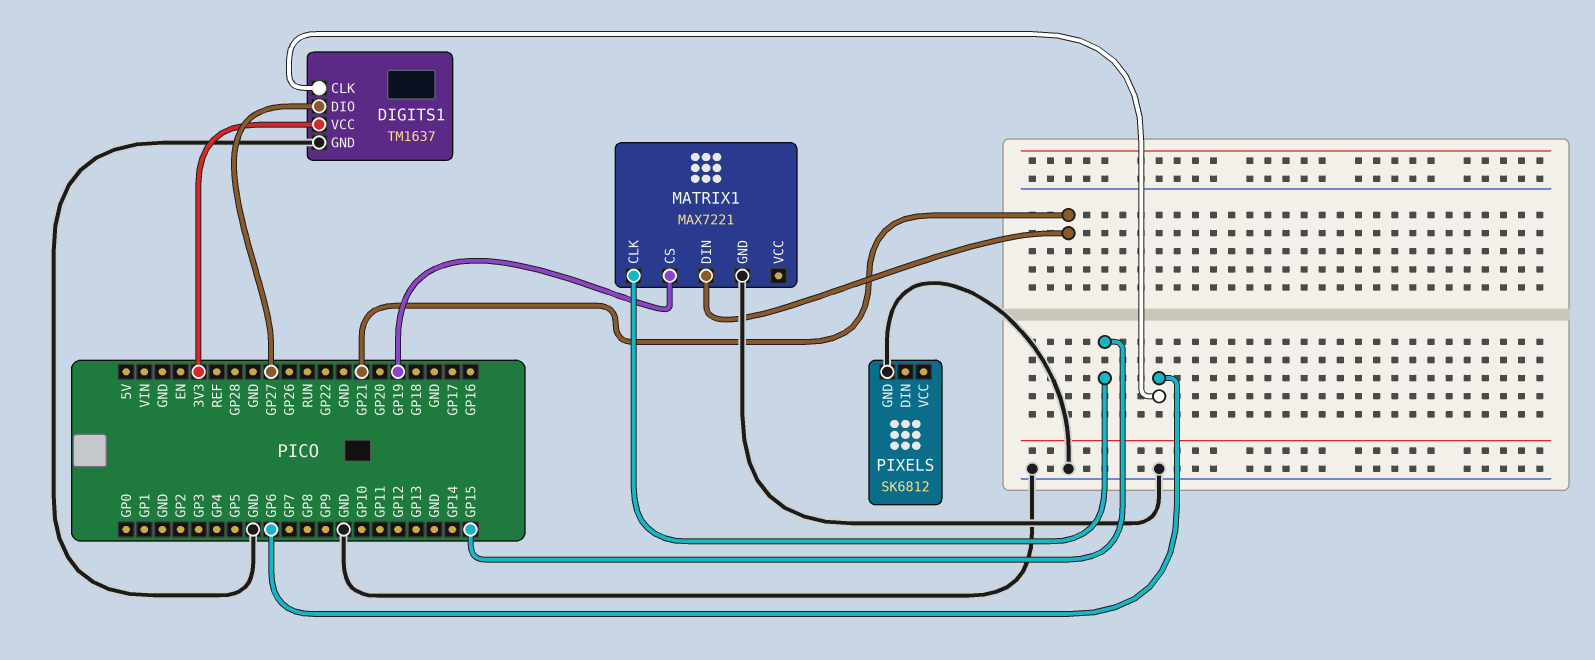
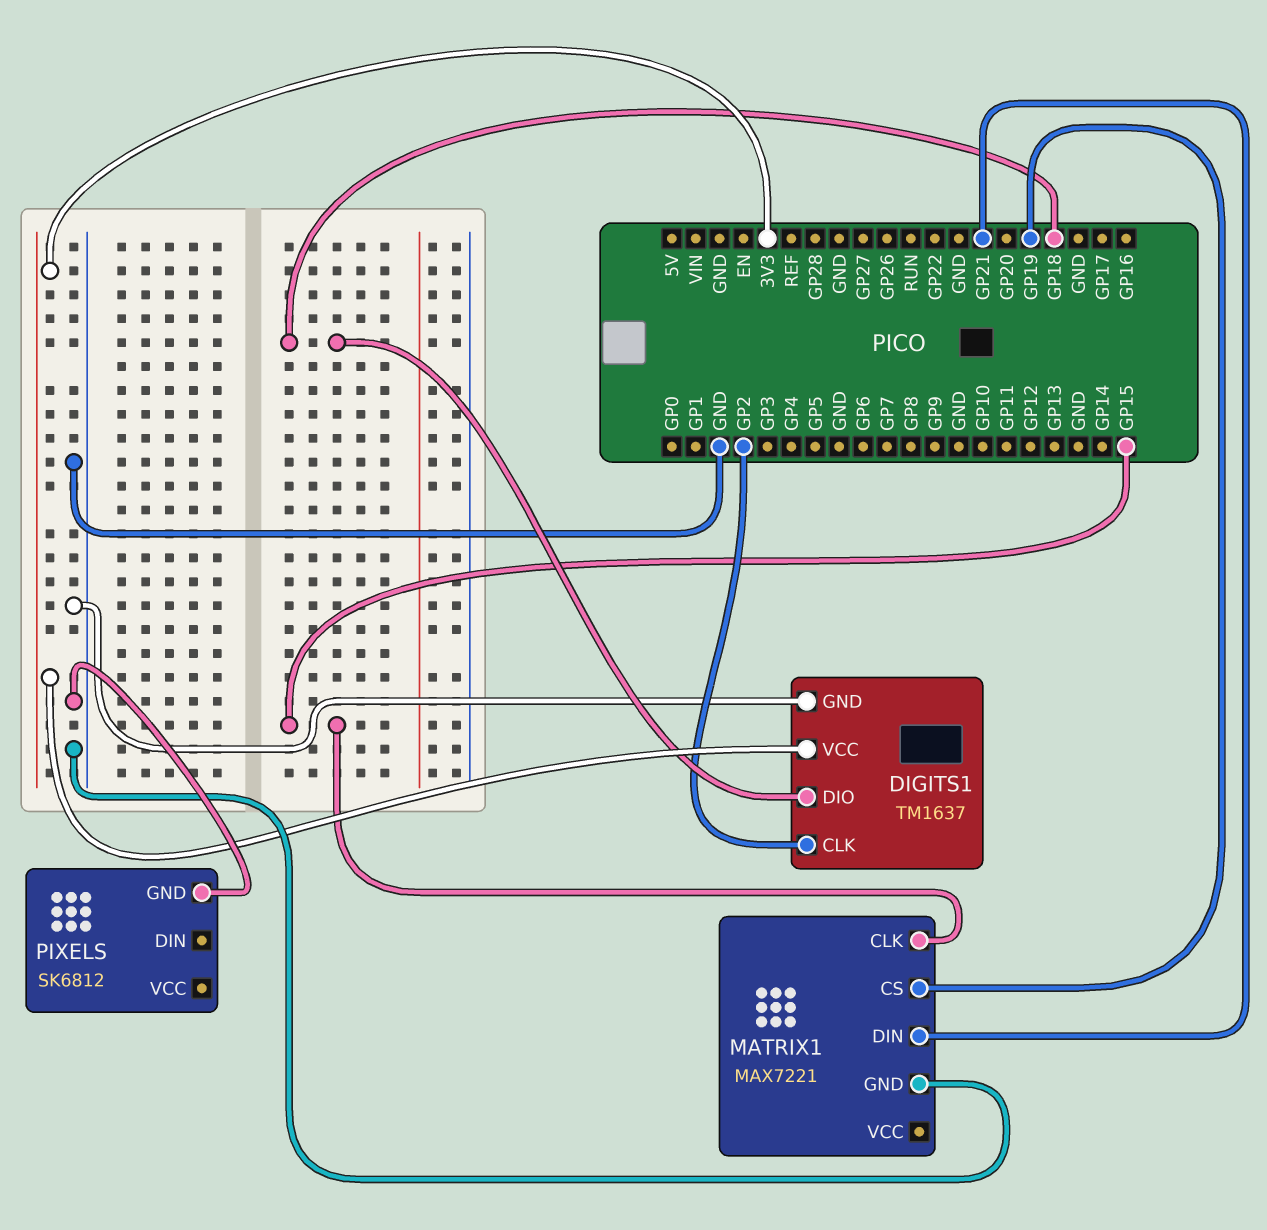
DIGITS1 pin CLK: GP6 -> GP2
DIGITS1 pin DIO: GP27 -> GP18

